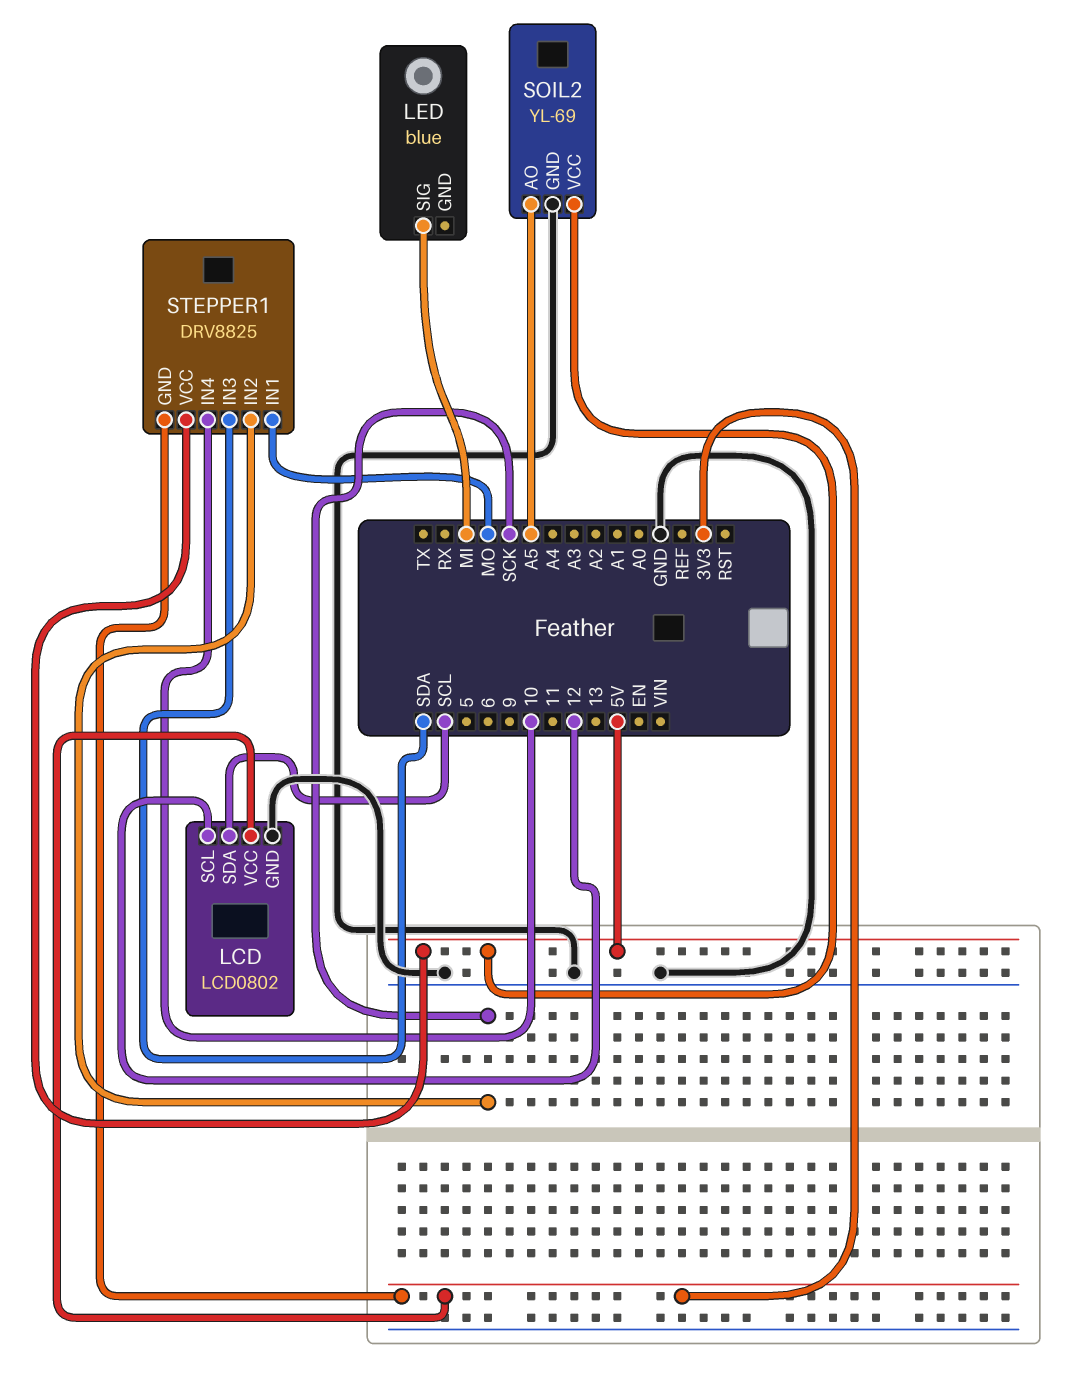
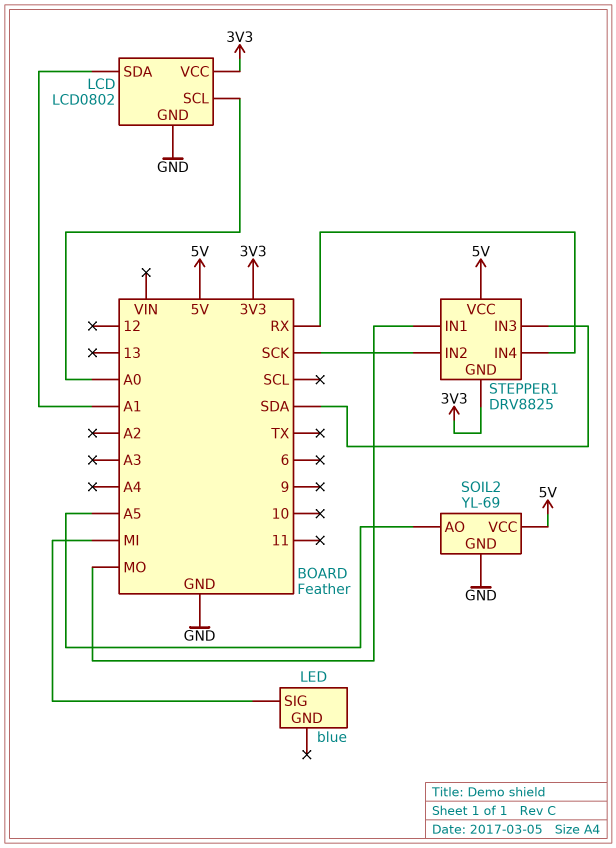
LCD pin SCL: 12 -> A0
LCD pin SDA: SCL -> A1
STEPPER1 pin IN4: 10 -> RX

